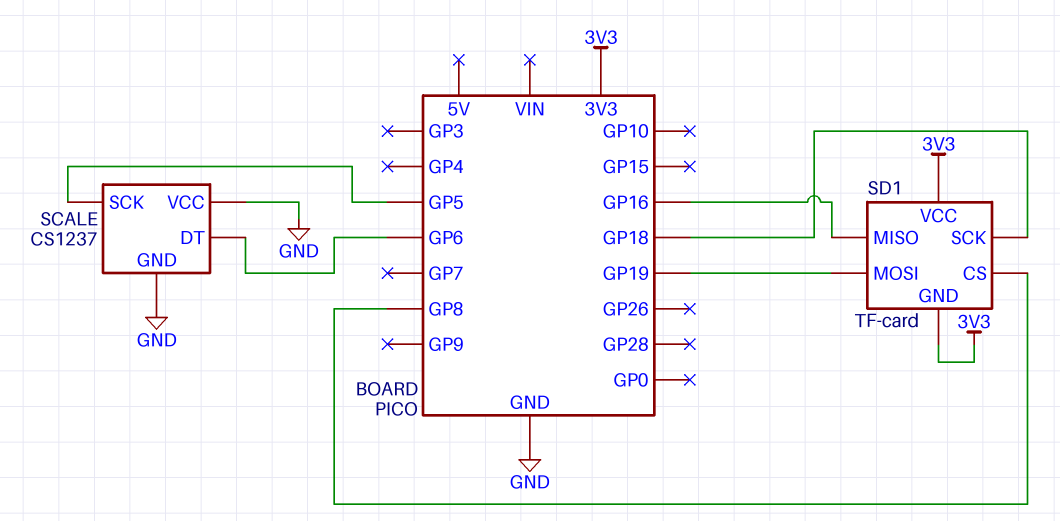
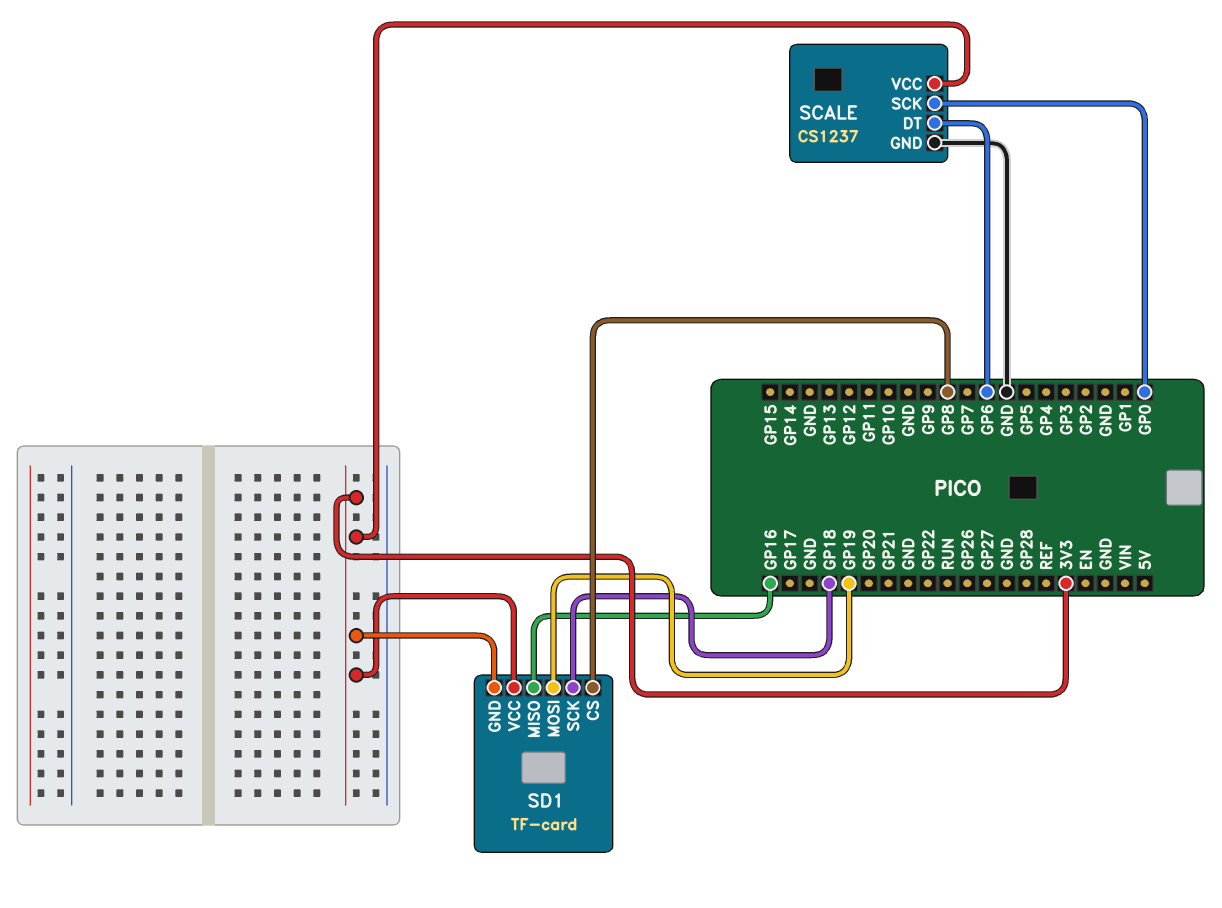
SCALE pin SCK: GP5 -> GP0
SCALE pin VCC: GND -> 3V3

